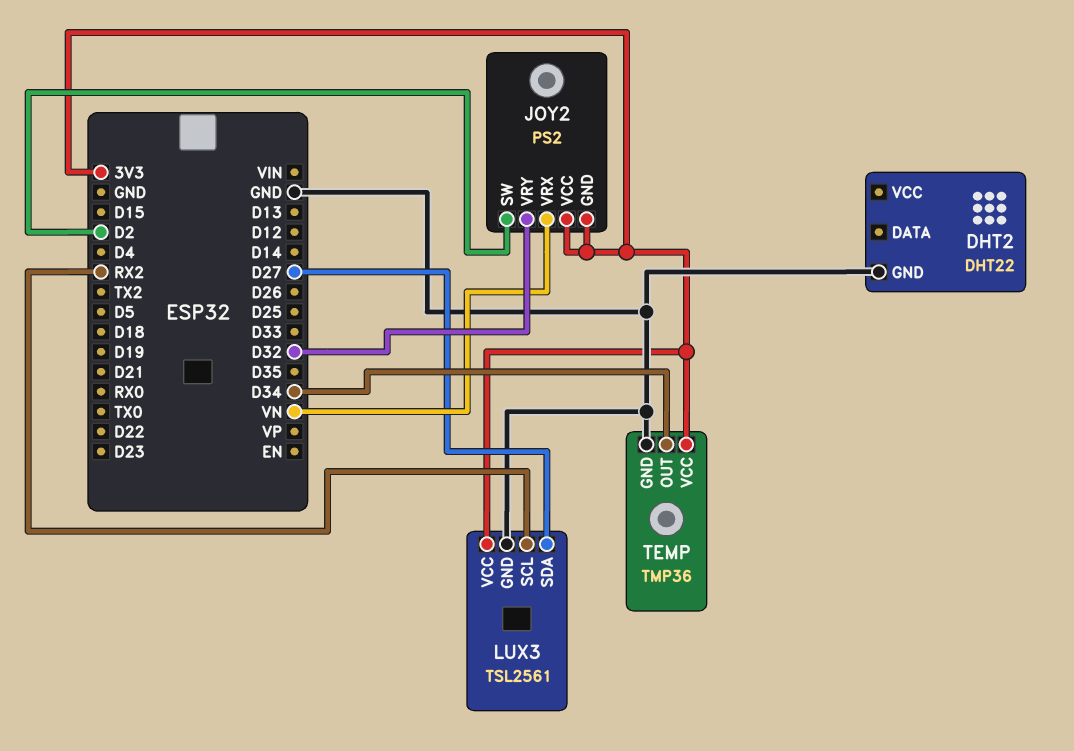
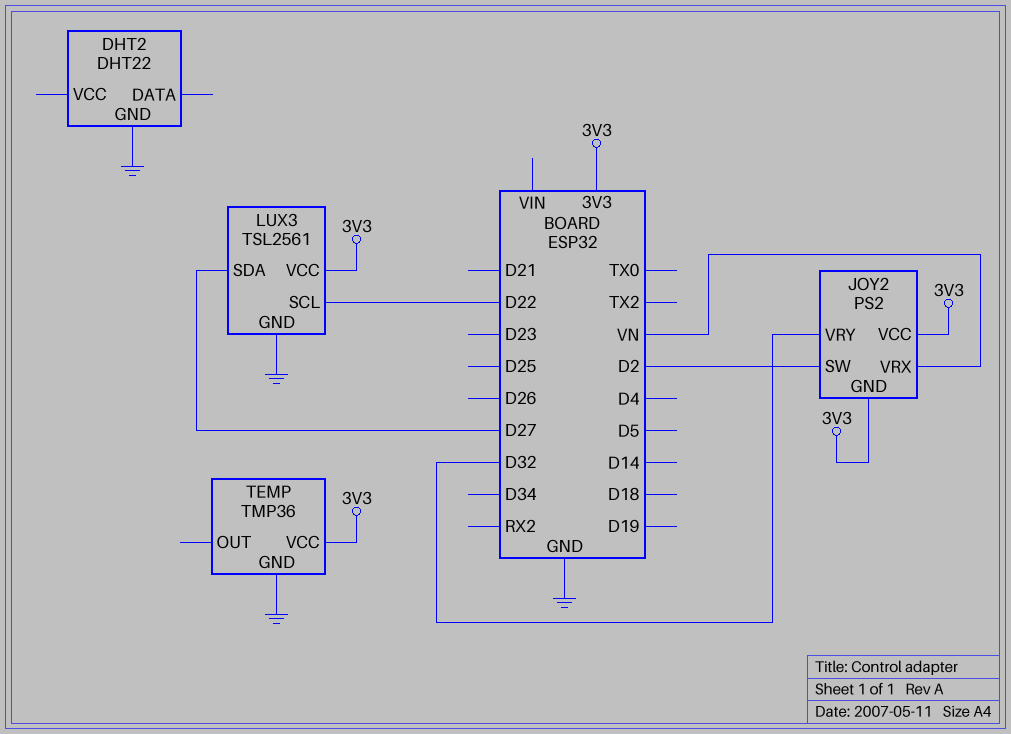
LUX3 pin SCL: RX2 -> D22
TEMP pin OUT: D34 -> none

